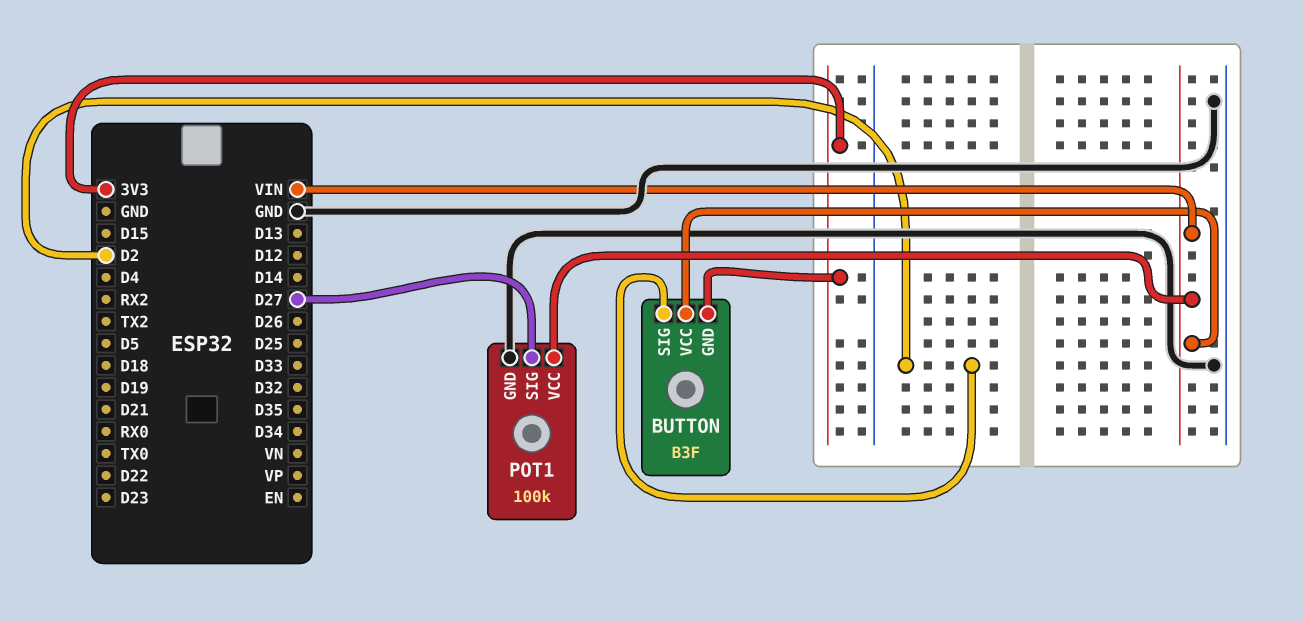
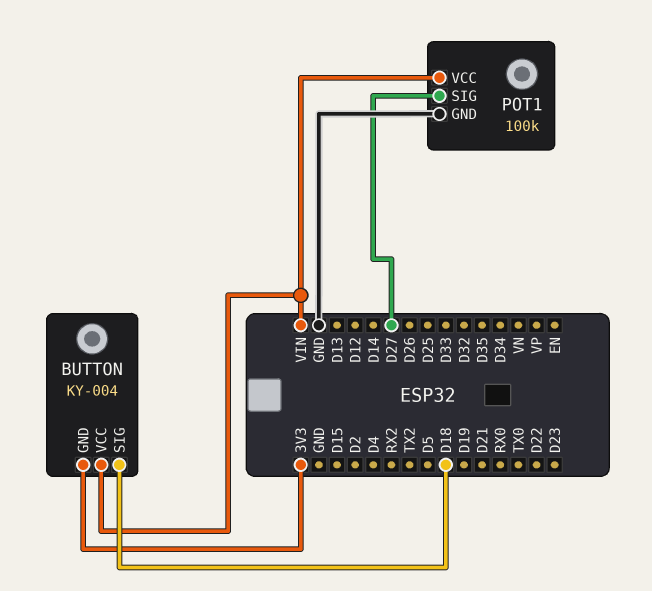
BUTTON: B3F -> KY-004
BUTTON pin SIG: D2 -> D18

